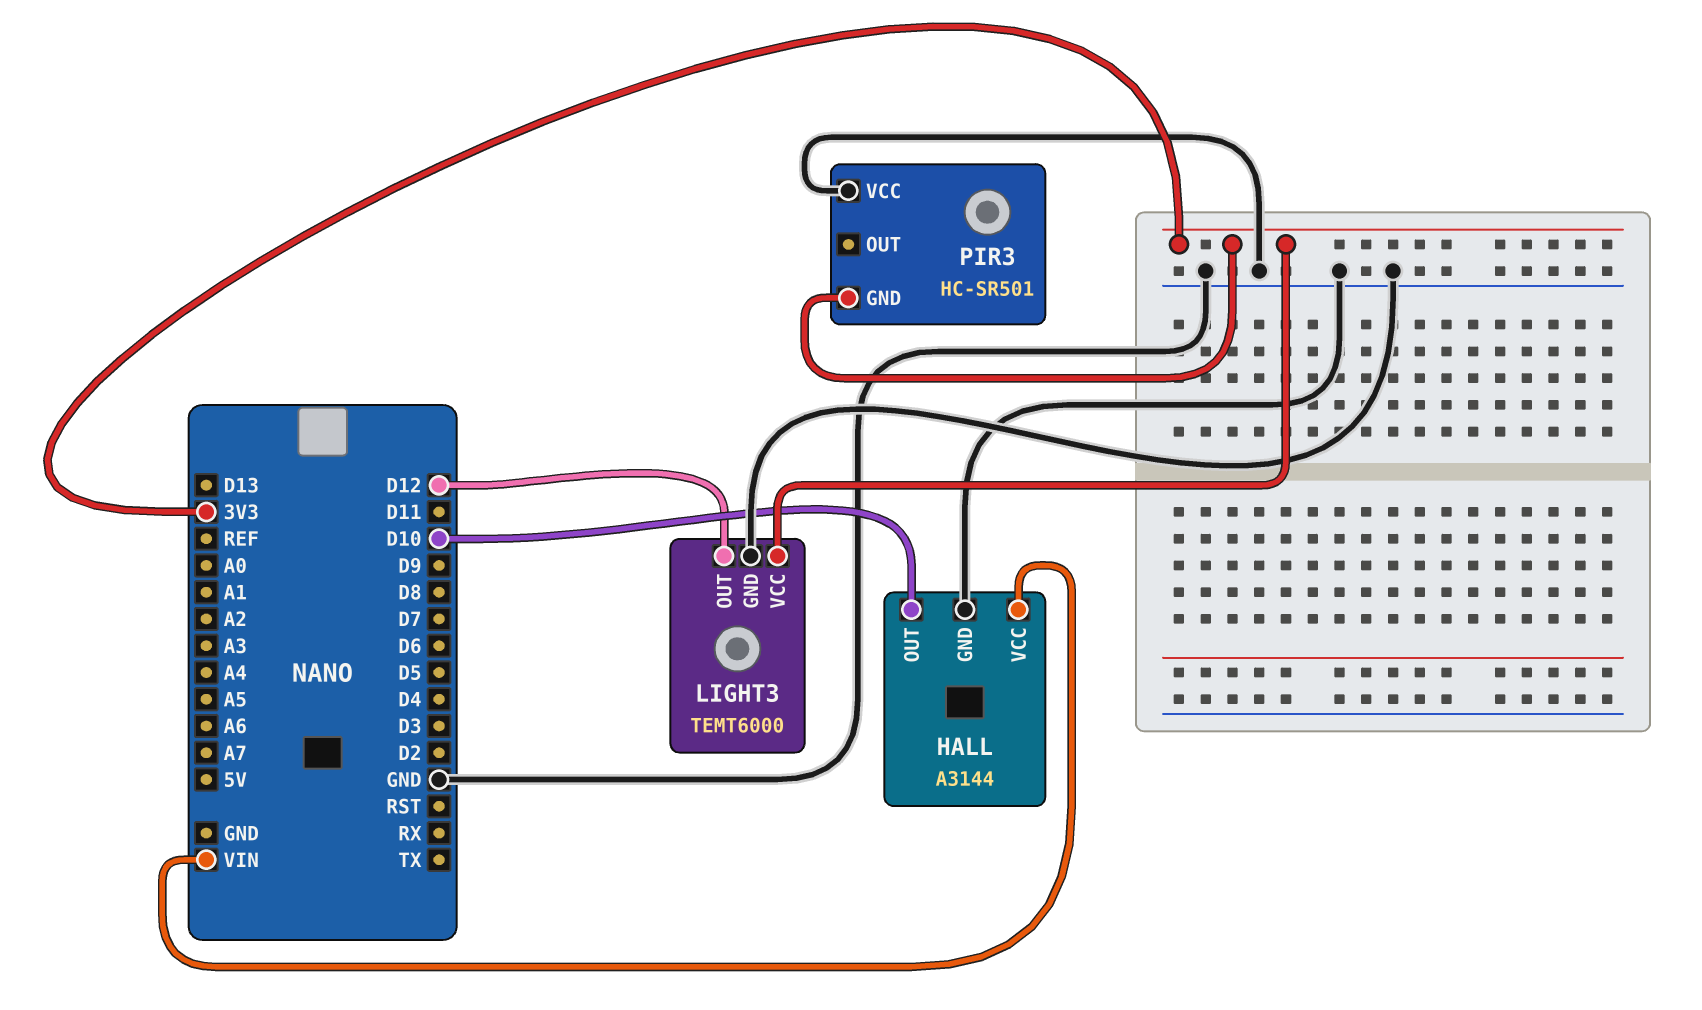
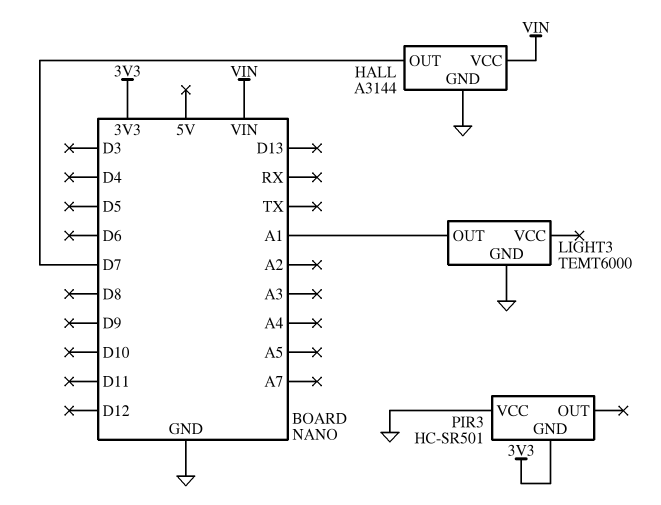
HALL pin OUT: D10 -> D7
LIGHT3 pin OUT: D12 -> A1
LIGHT3 pin VCC: 3V3 -> none

